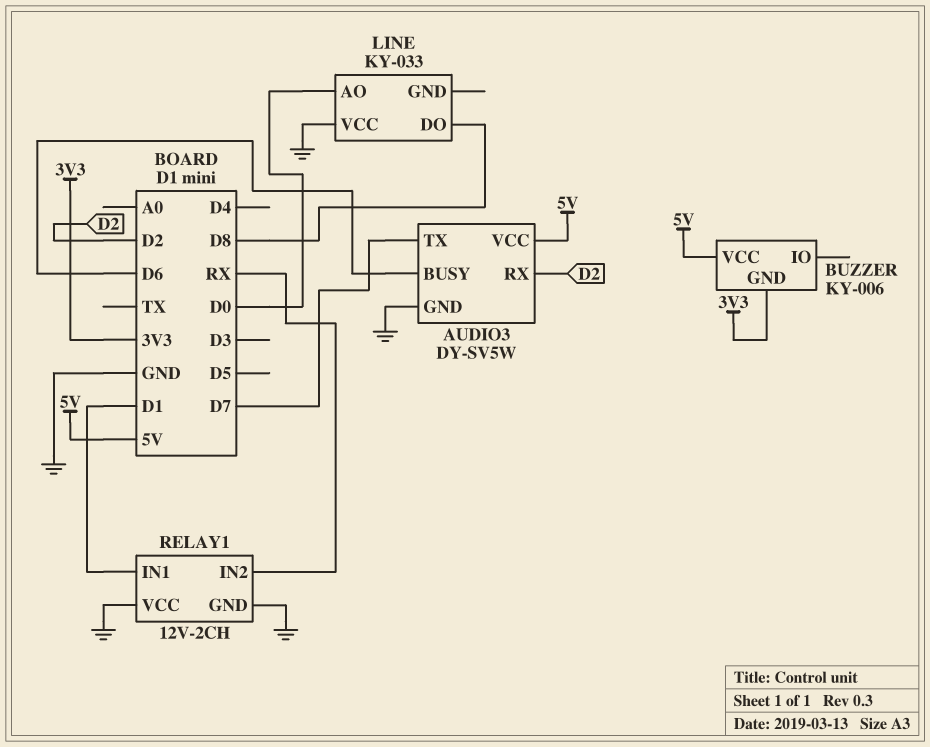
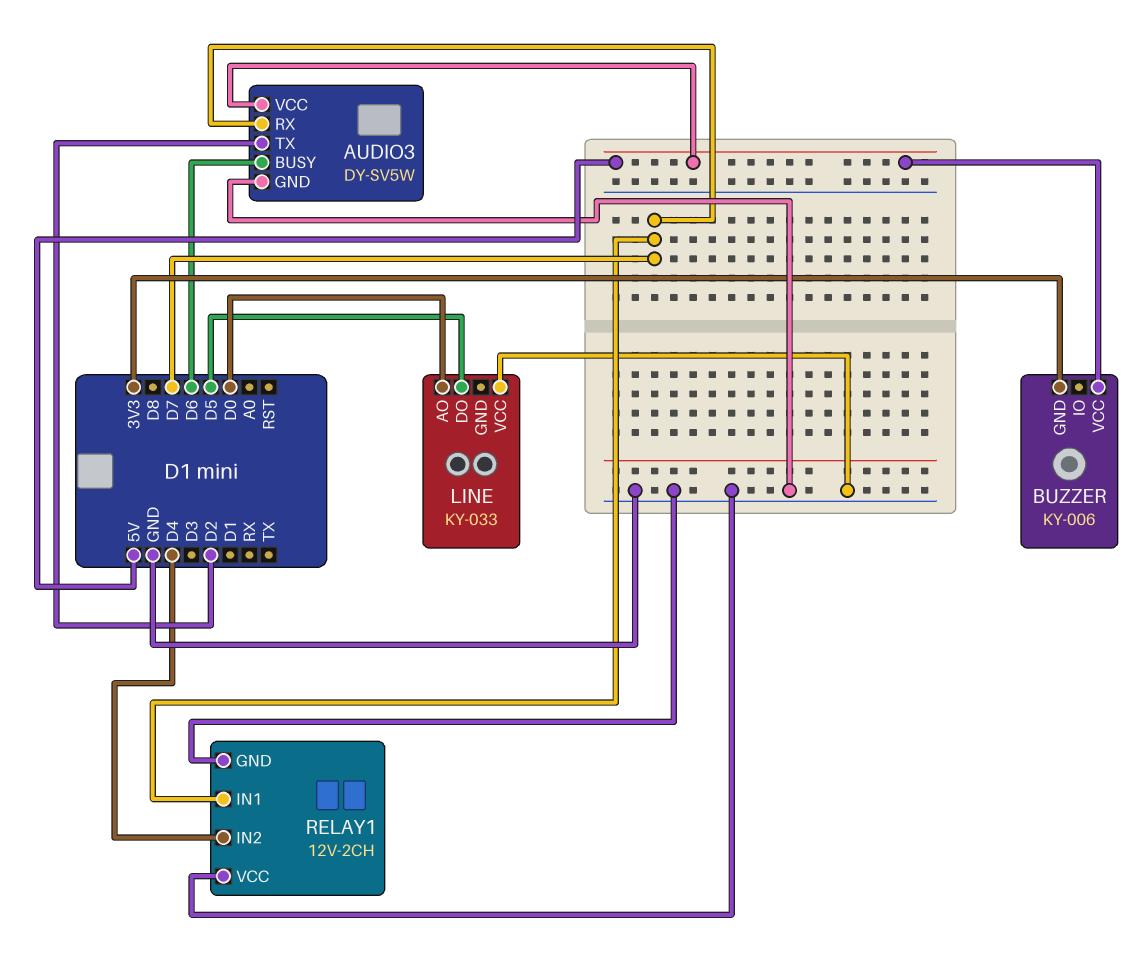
AUDIO3 pin RX: D2 -> D7
AUDIO3 pin TX: D7 -> D2
LINE pin DO: D8 -> D5
RELAY1 pin IN1: D1 -> D7
RELAY1 pin IN2: RX -> D4

